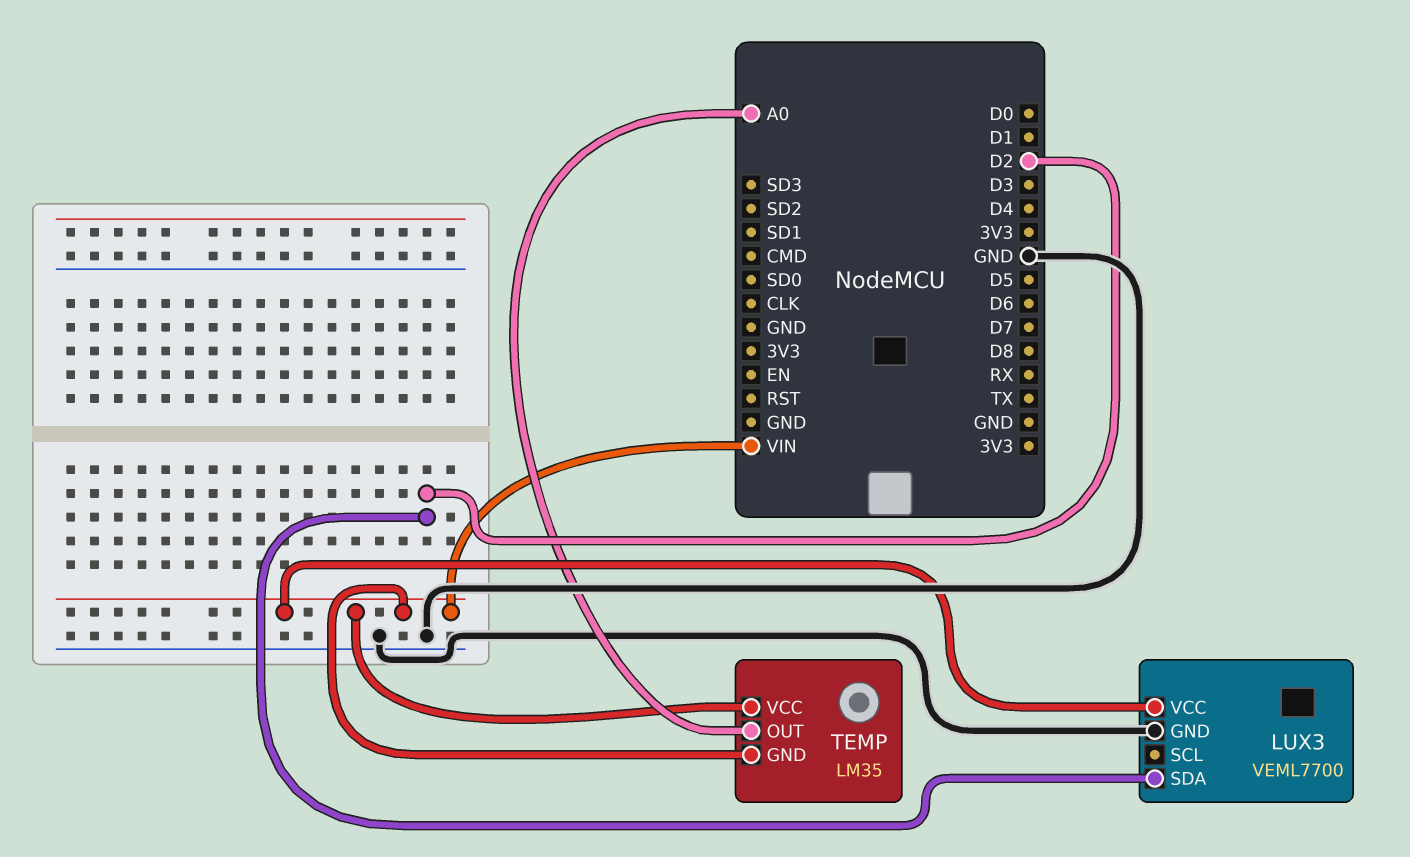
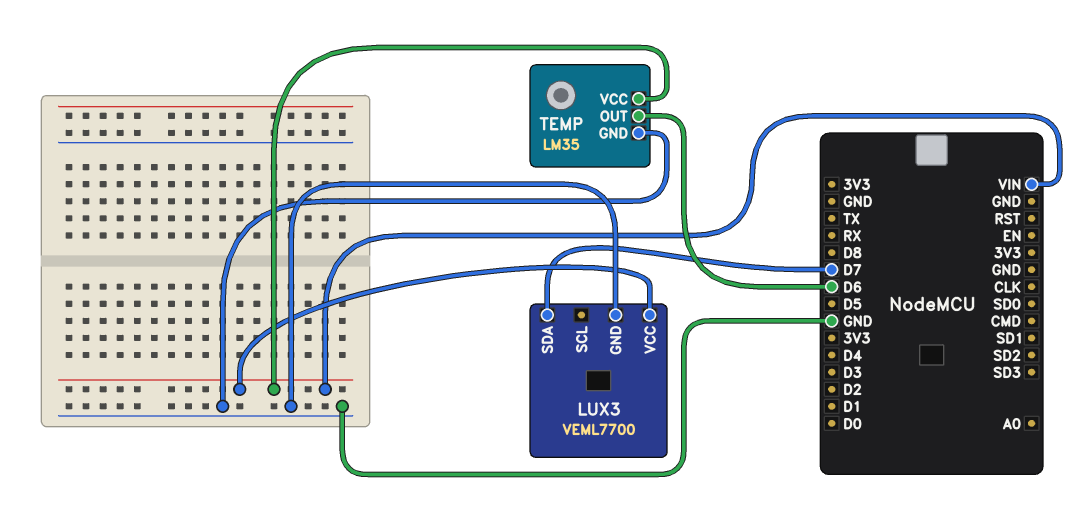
LUX3 pin SDA: D2 -> D7
TEMP pin GND: VIN -> GND
TEMP pin OUT: A0 -> D6

